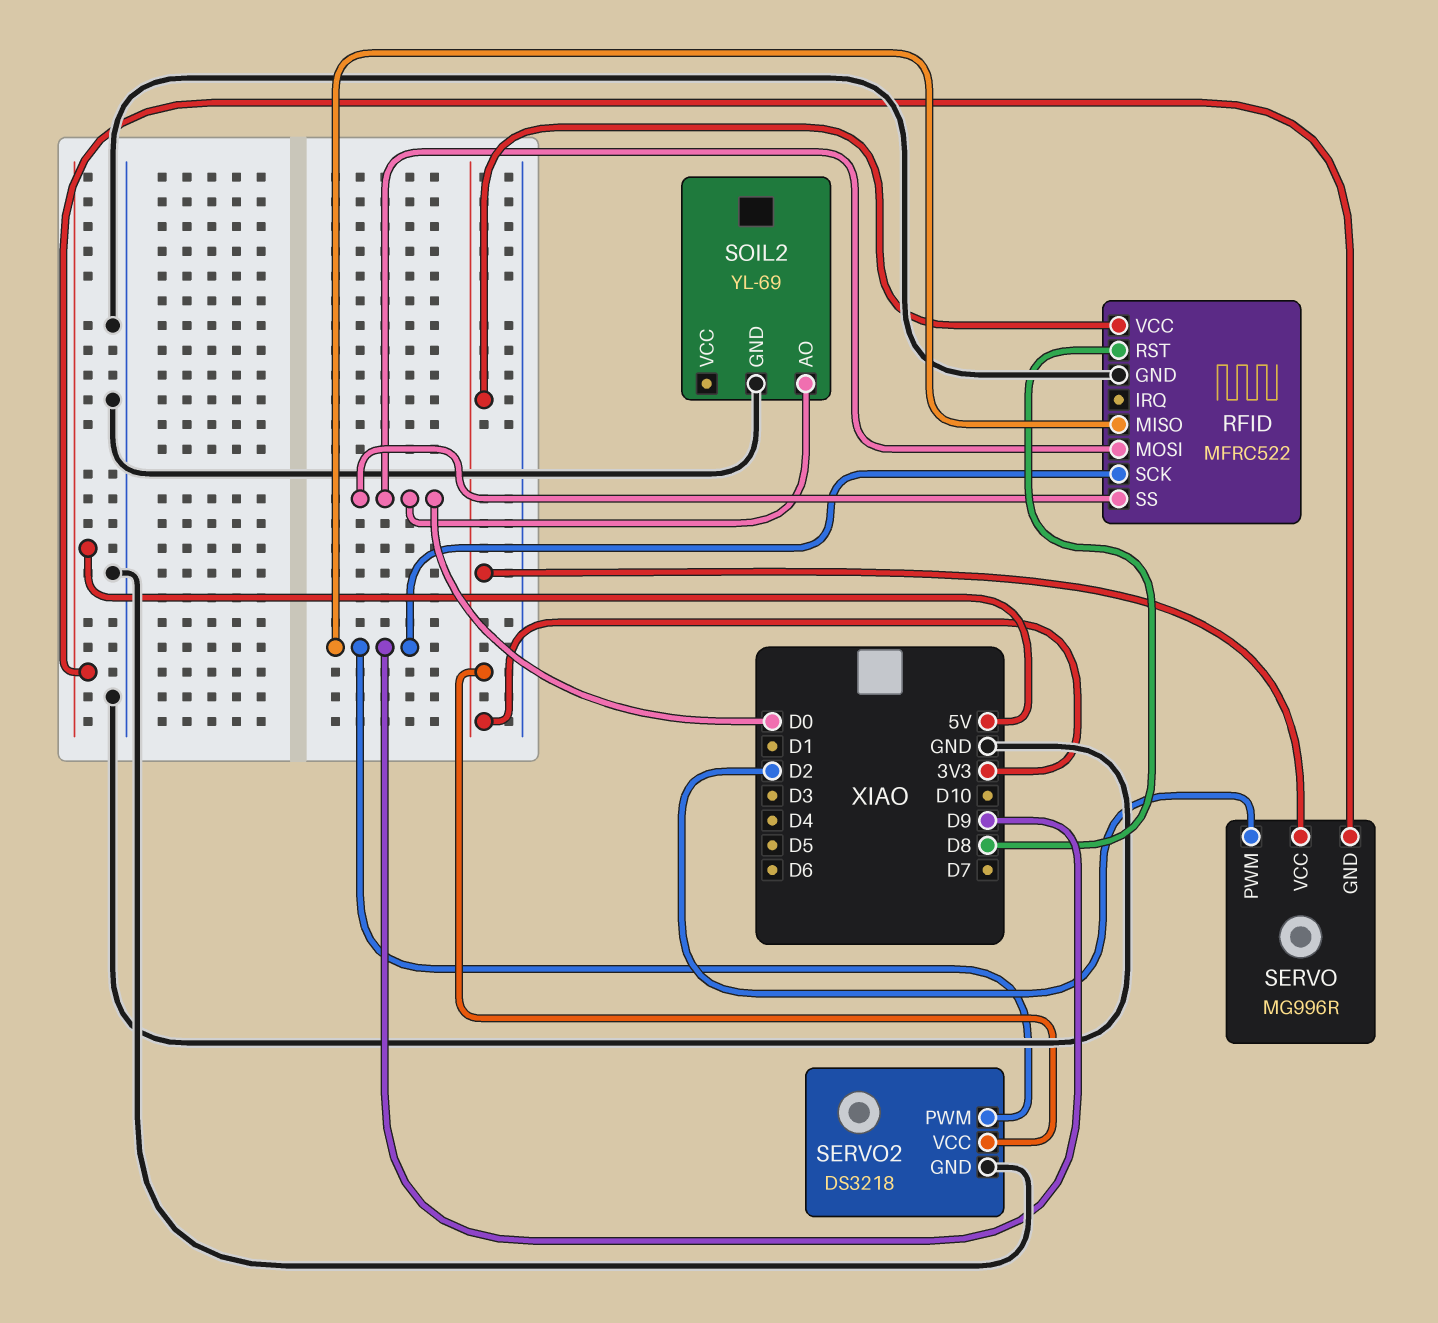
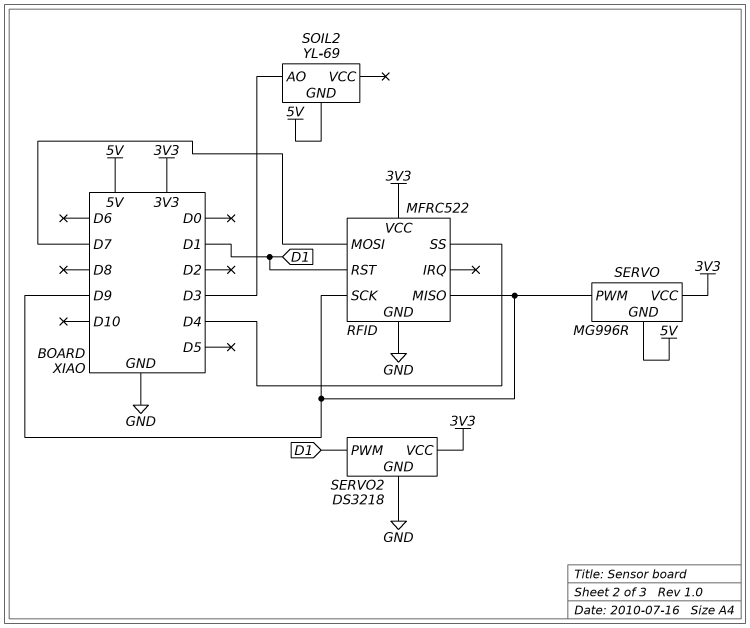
RFID pin MOSI: D0 -> D7
RFID pin RST: D8 -> D1
RFID pin SS: D0 -> D4
SERVO pin PWM: D2 -> D9
SERVO2 pin PWM: D9 -> D1
SOIL2 pin AO: D0 -> D3
SOIL2 pin GND: GND -> 5V

